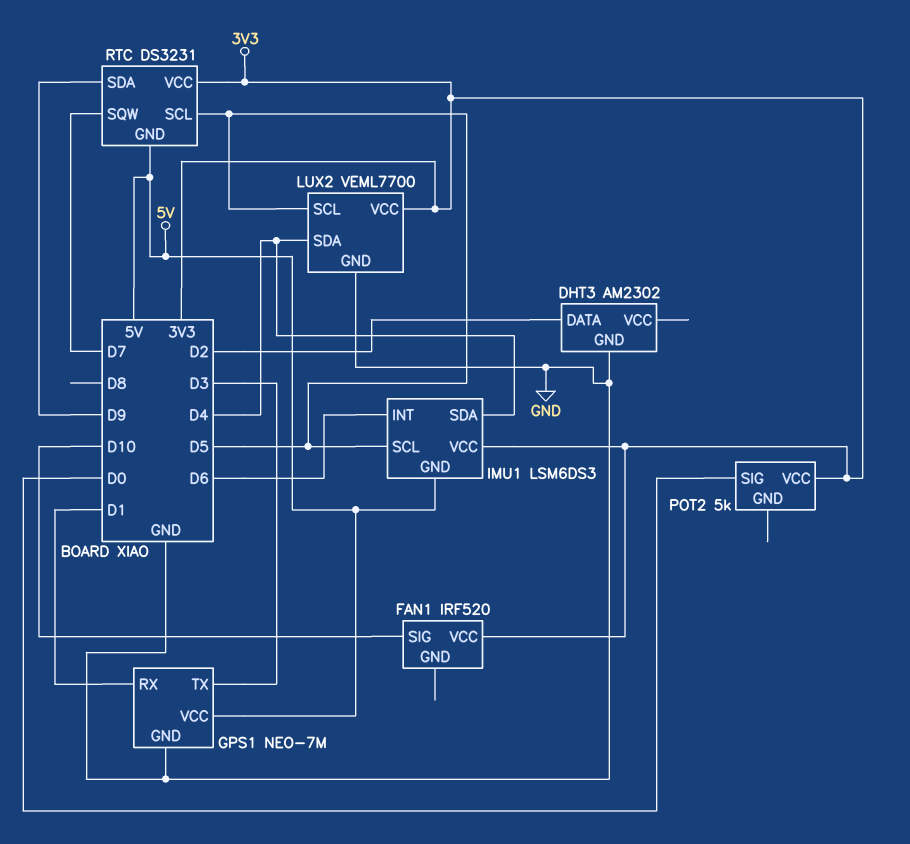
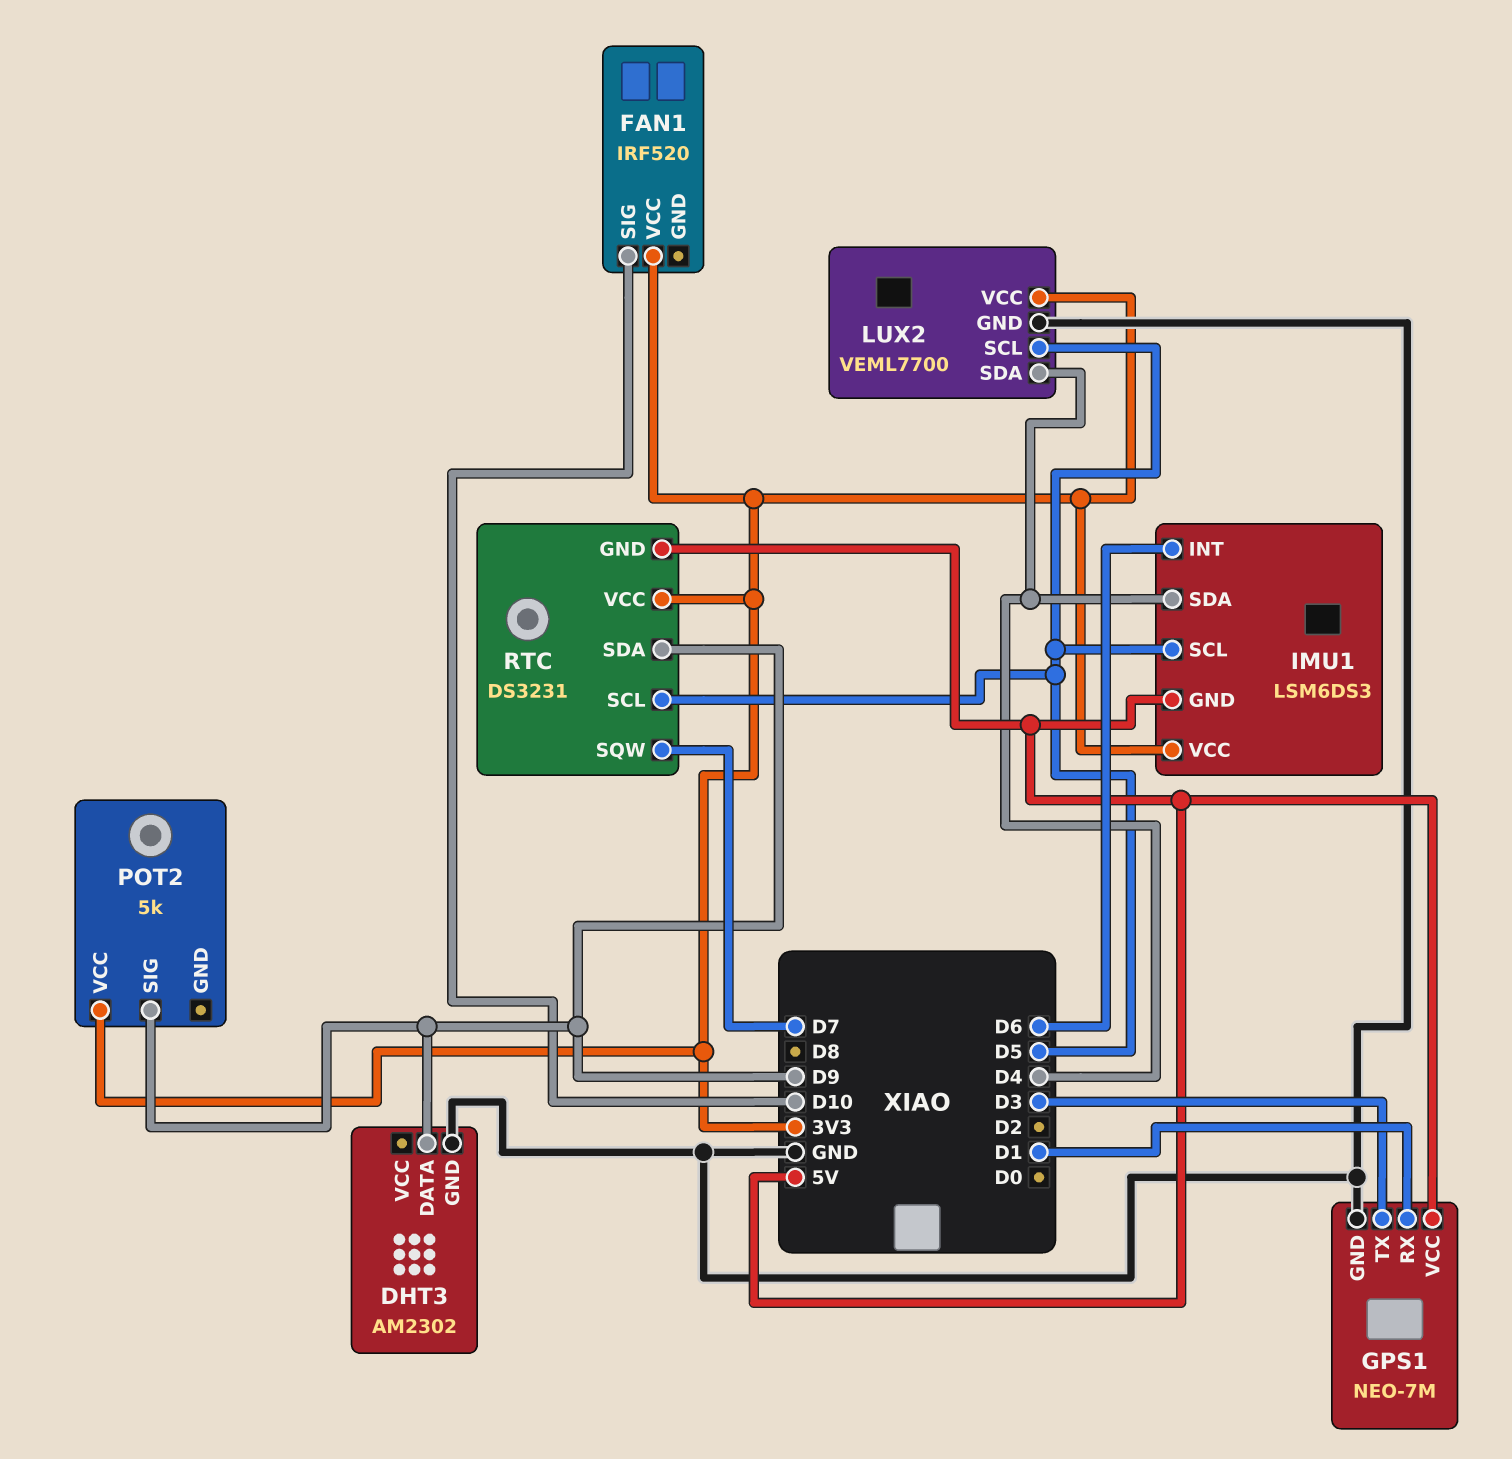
DHT3 pin DATA: D2 -> D9
POT2 pin SIG: D0 -> D9

